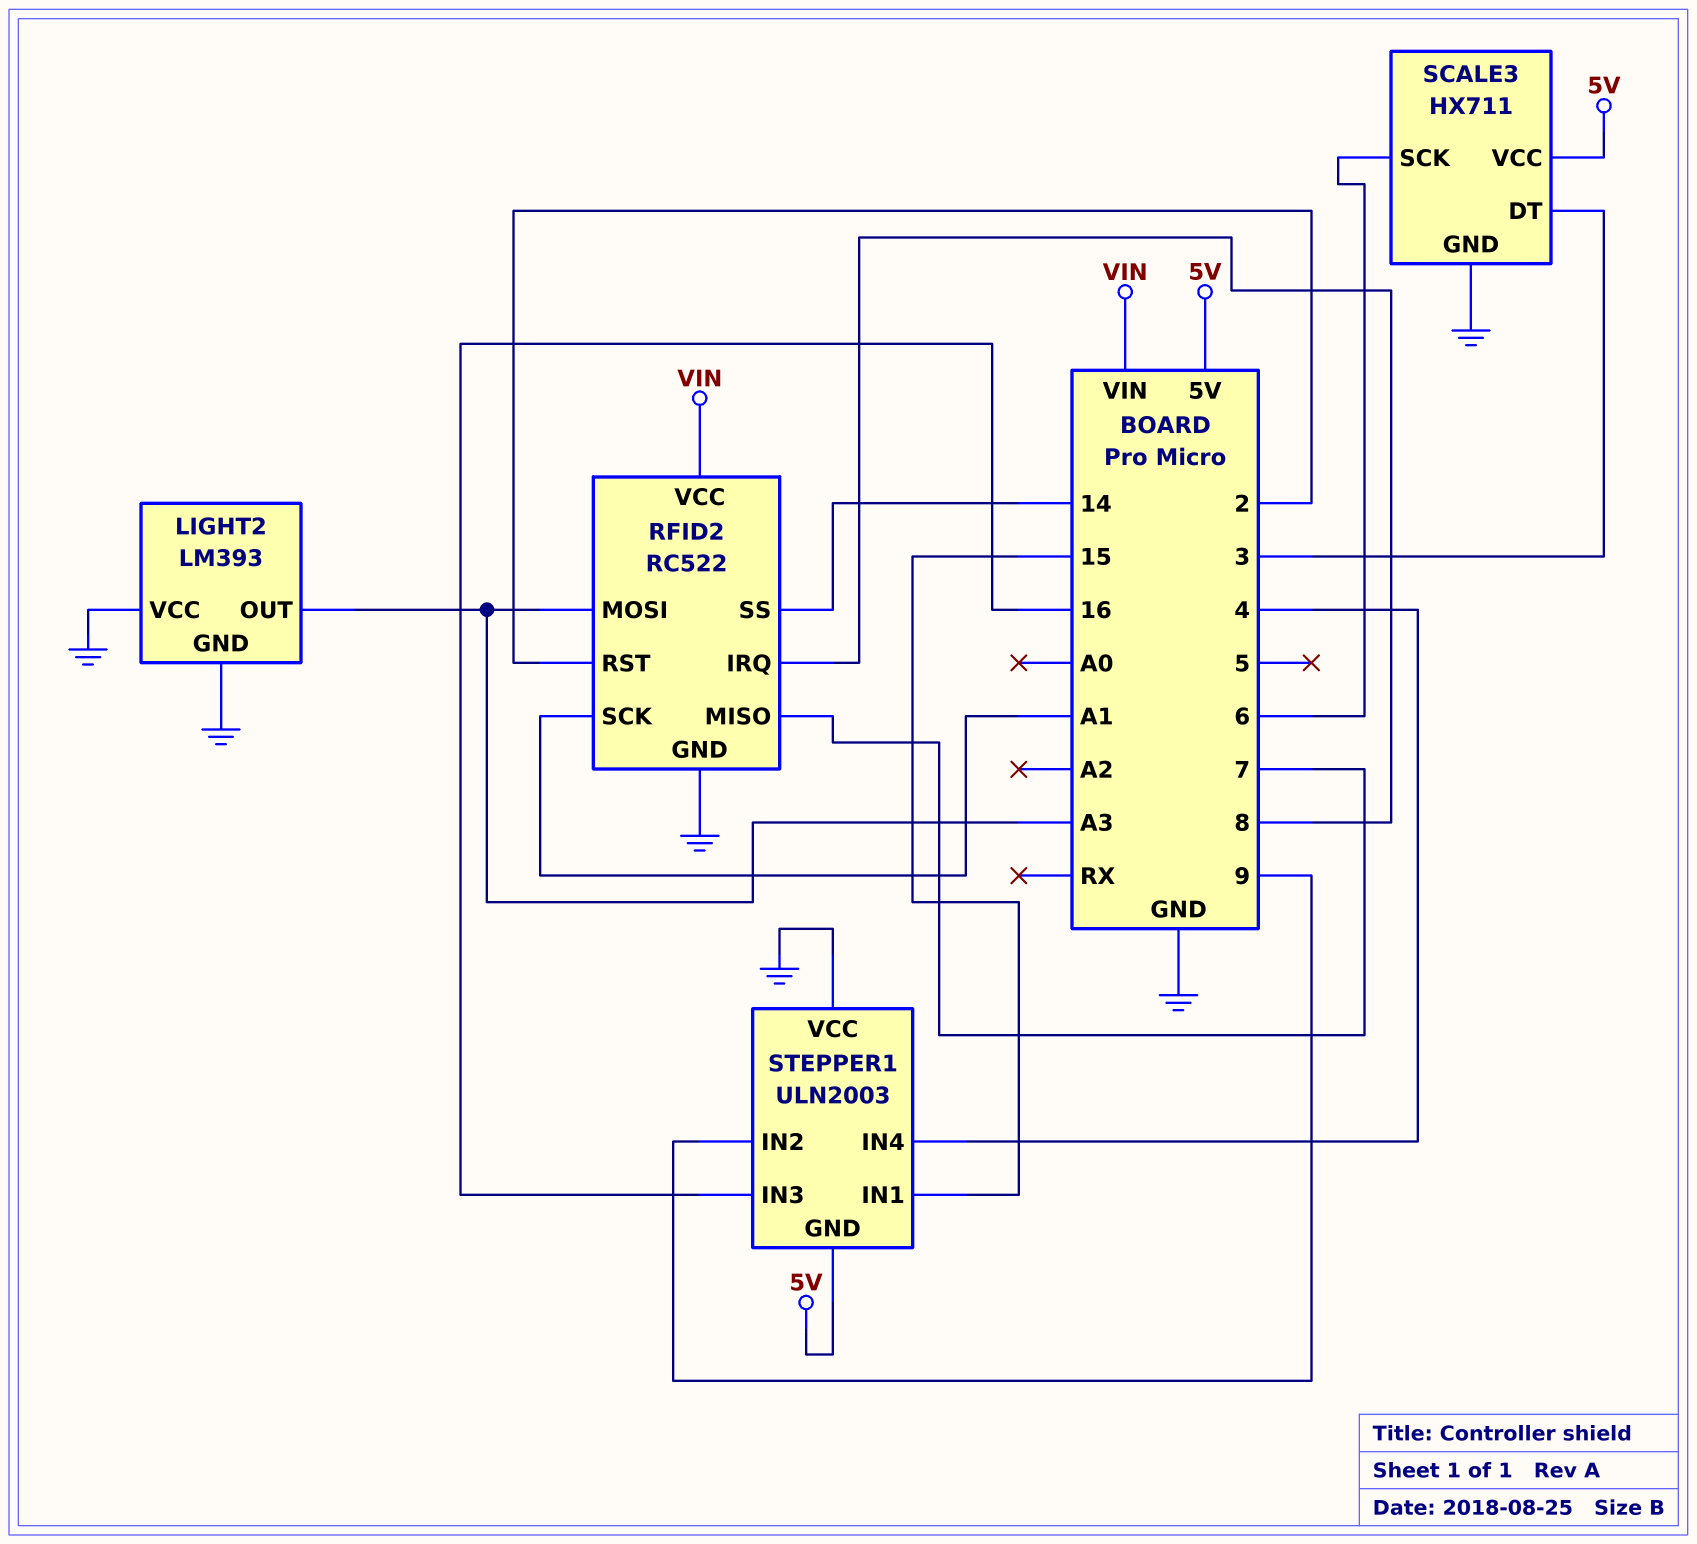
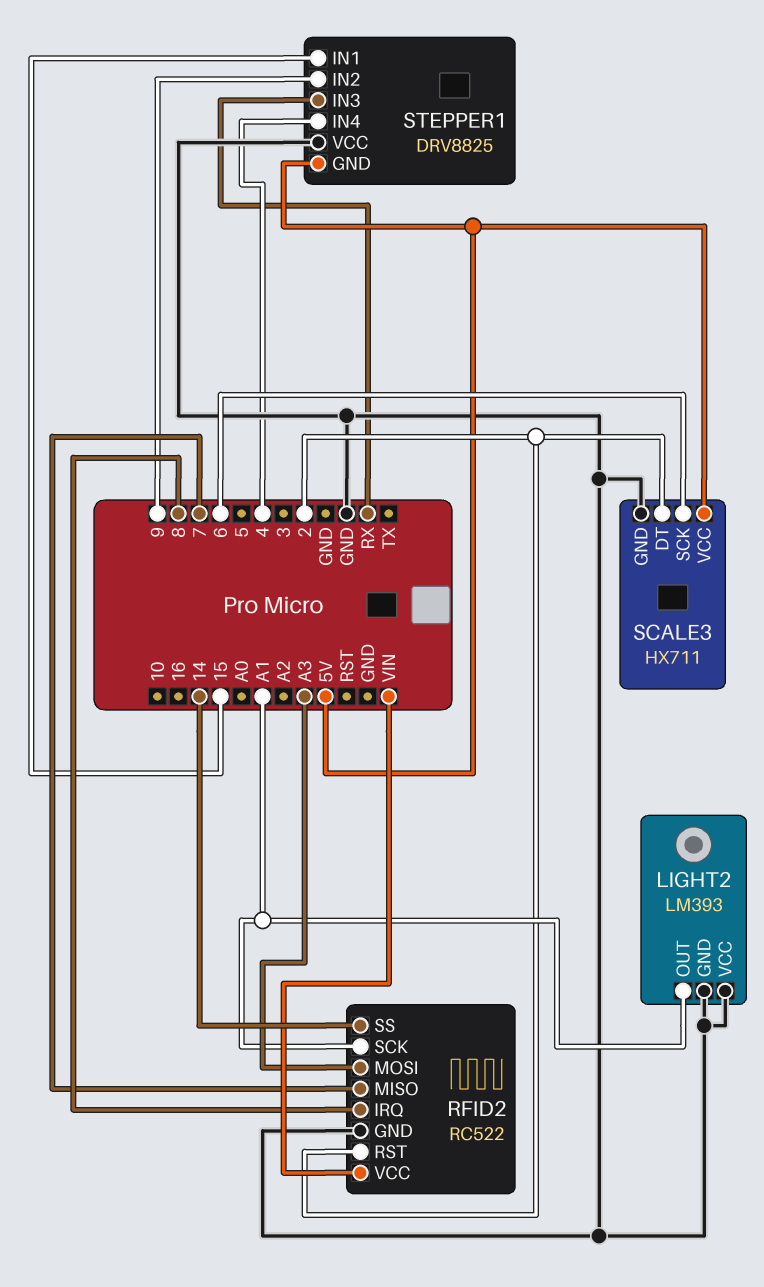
LIGHT2 pin OUT: A3 -> A1
SCALE3 pin DT: 3 -> 2
STEPPER1: ULN2003 -> DRV8825
STEPPER1 pin IN3: 16 -> RX

